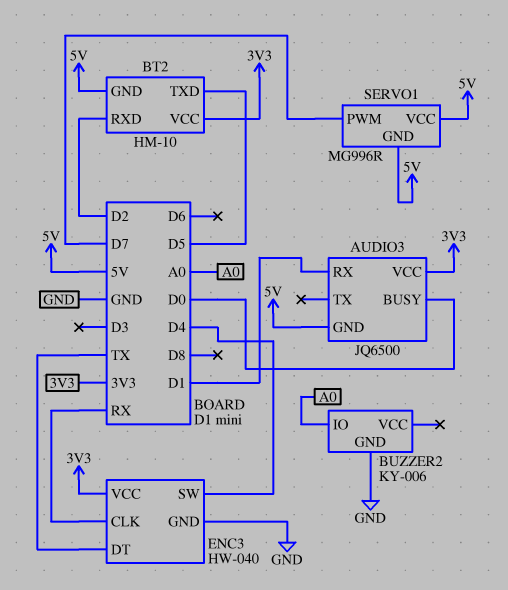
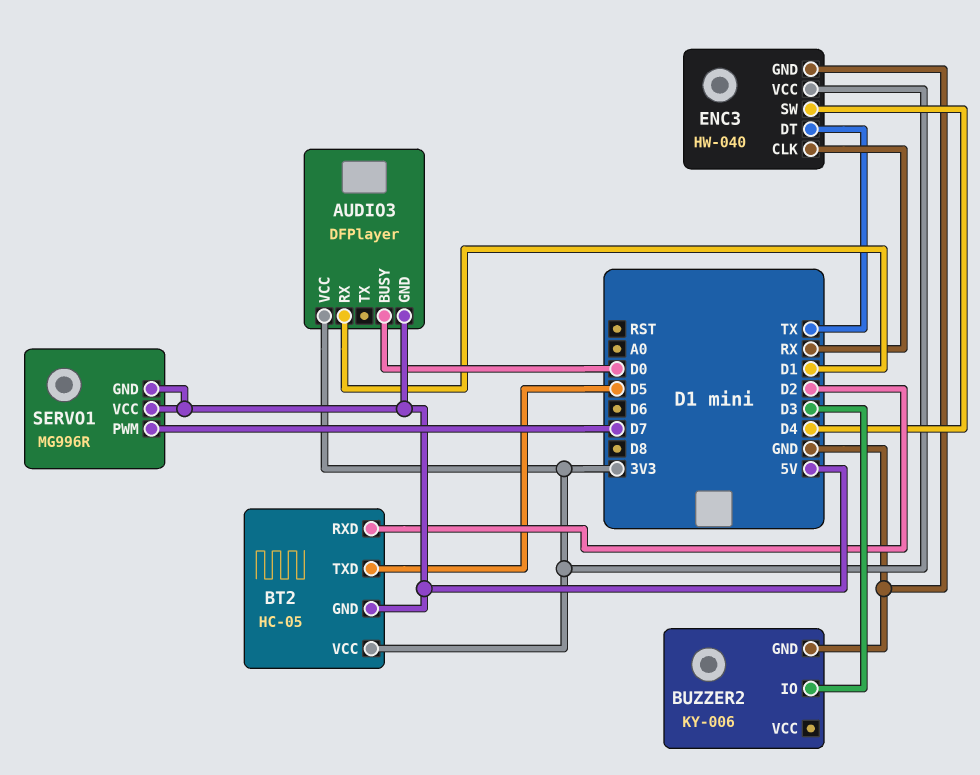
AUDIO3: JQ6500 -> DFPlayer
BT2: HM-10 -> HC-05
BUZZER2 pin IO: A0 -> D3

